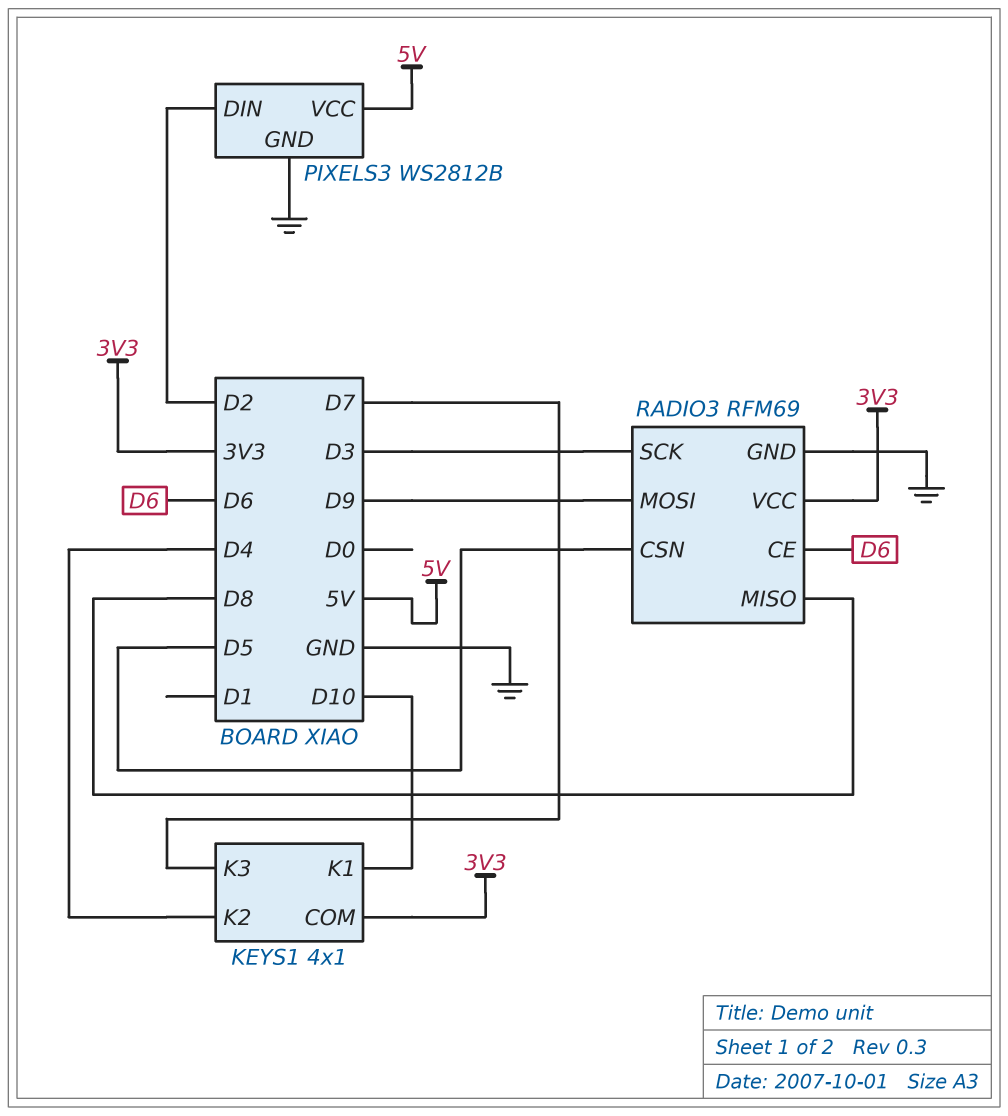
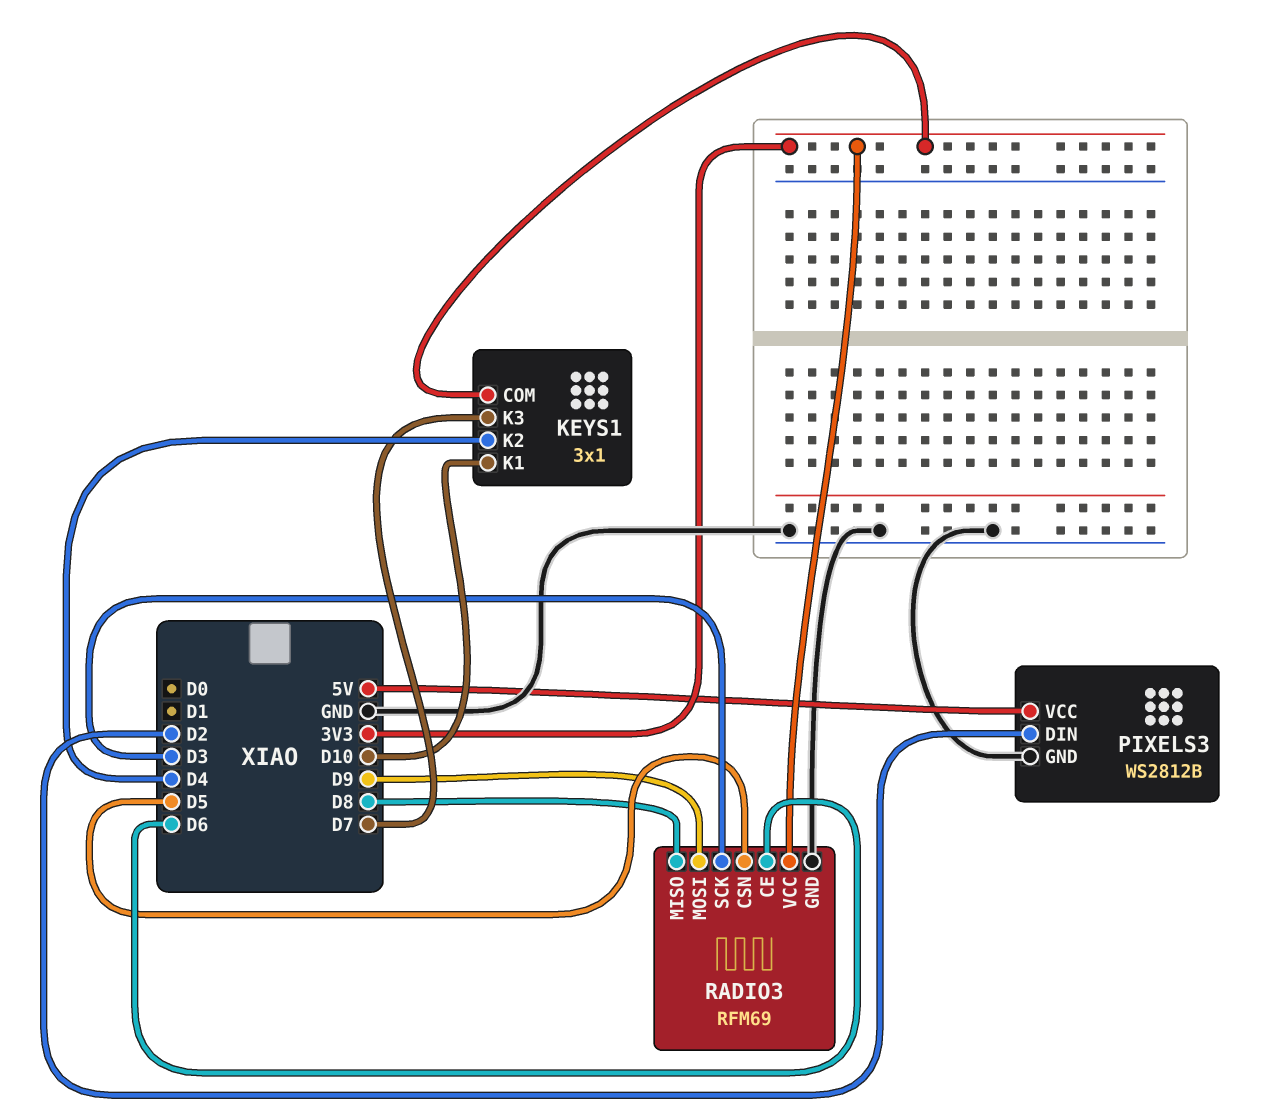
KEYS1: 4x1 -> 3x1

